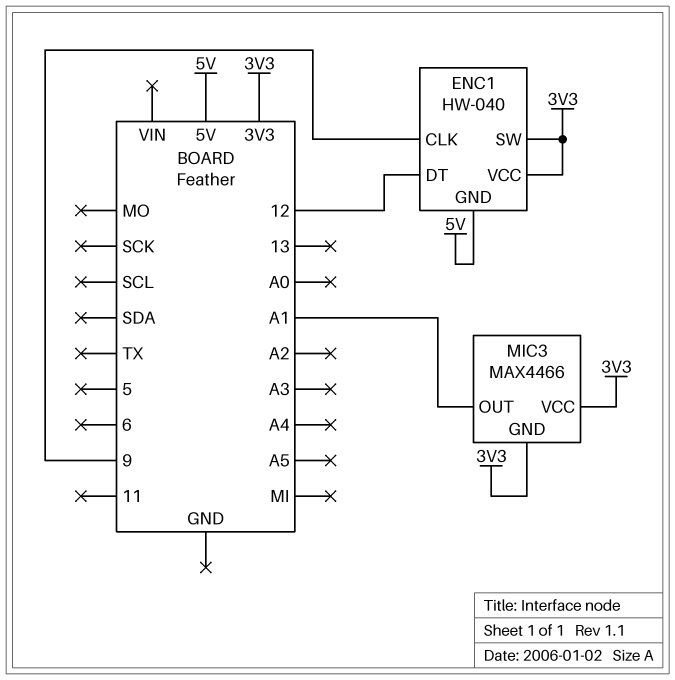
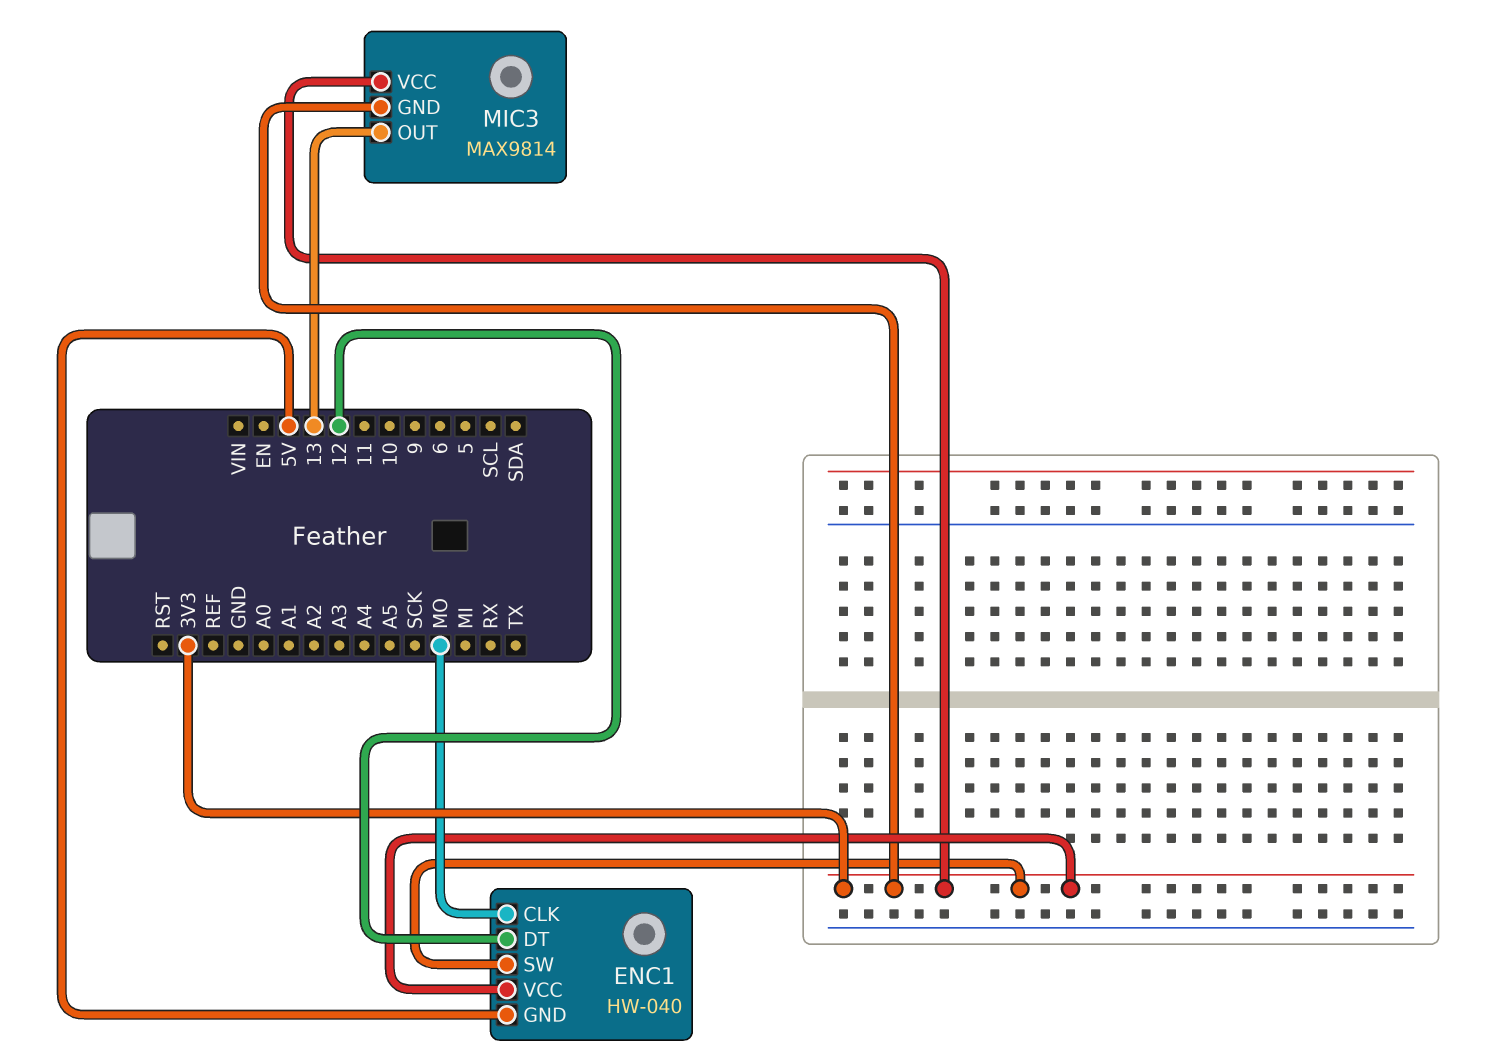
ENC1 pin CLK: 9 -> MO
MIC3: MAX4466 -> MAX9814
MIC3 pin OUT: A1 -> 13

